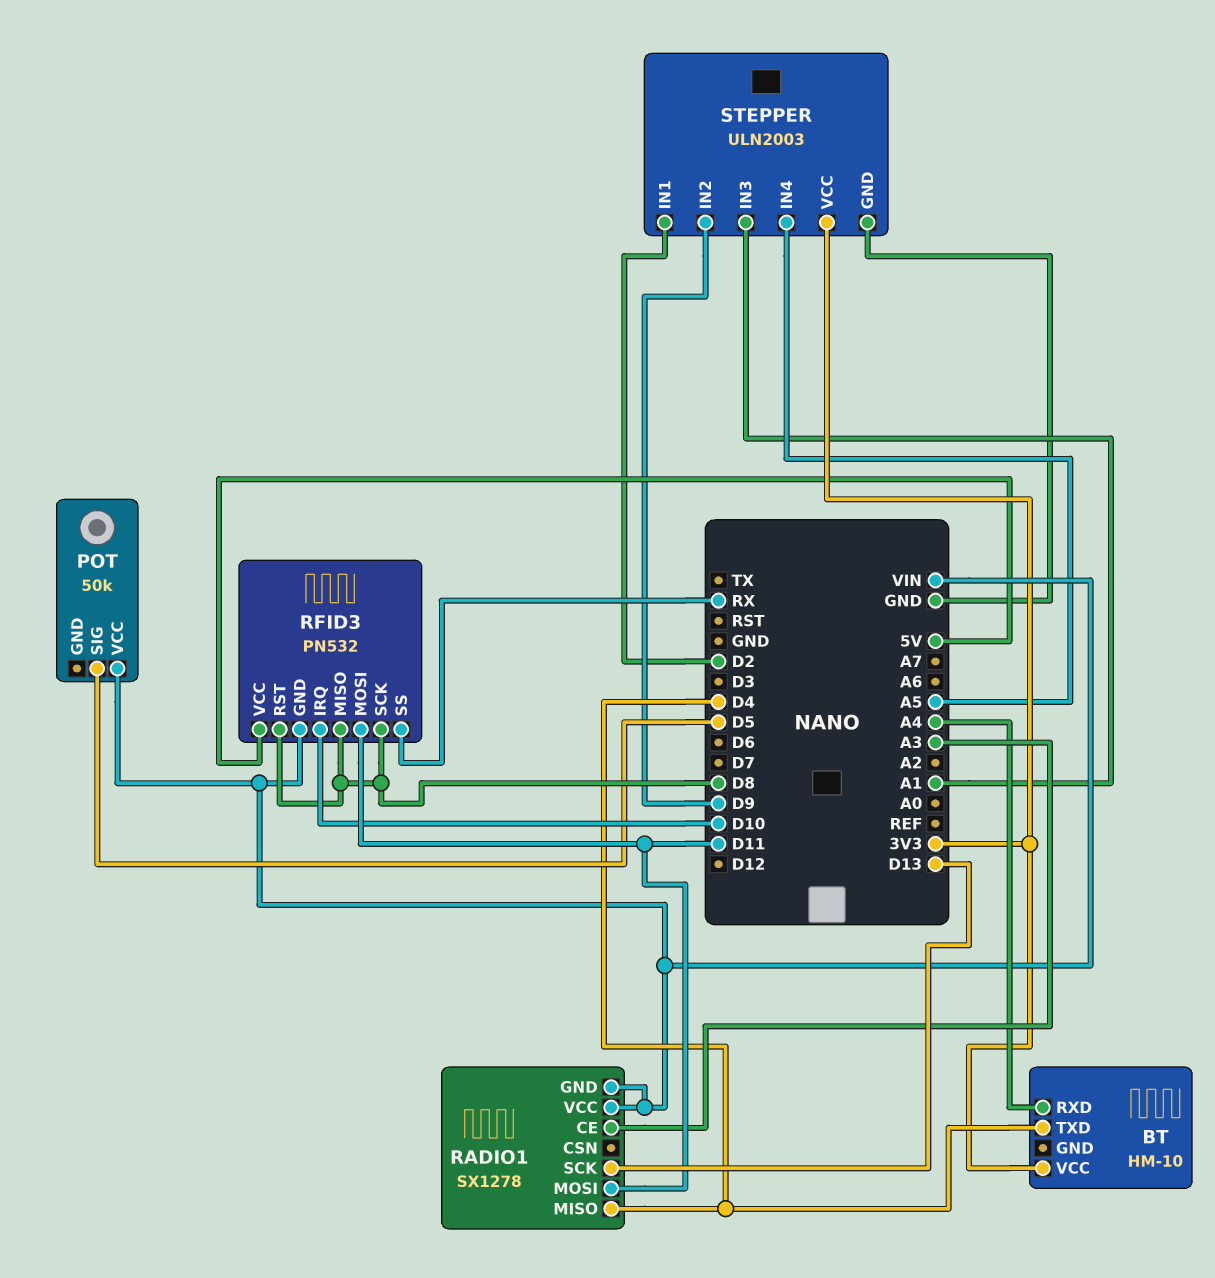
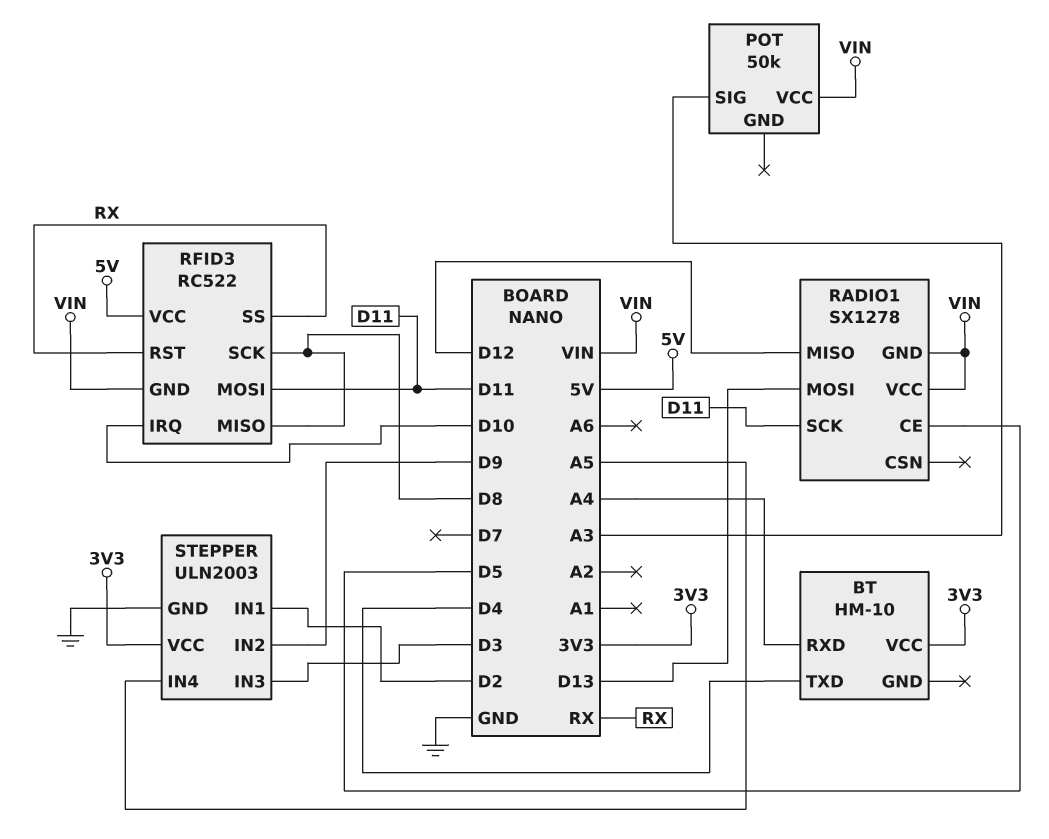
POT pin SIG: D5 -> A3
RADIO1 pin CE: A3 -> D5
RADIO1 pin MISO: D4 -> D12
RADIO1 pin MOSI: D11 -> D13
RADIO1 pin SCK: D13 -> D11
RFID3: PN532 -> RC522
RFID3 pin RST: D8 -> RX
STEPPER pin IN3: A1 -> D3

